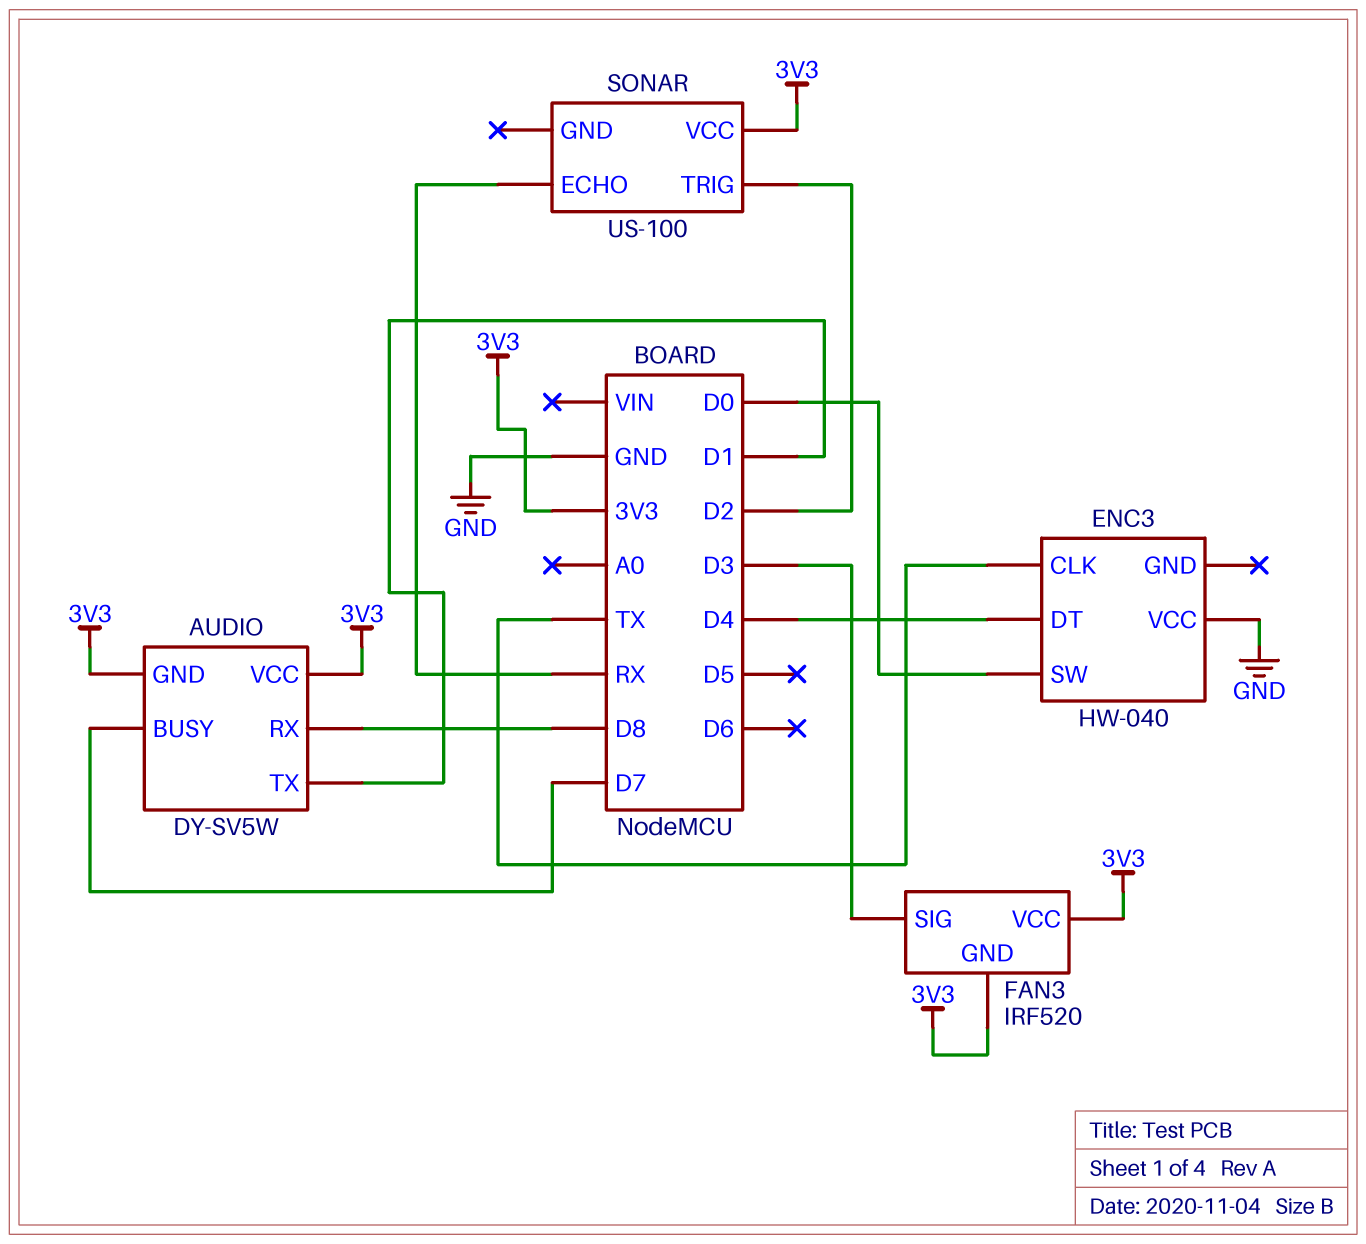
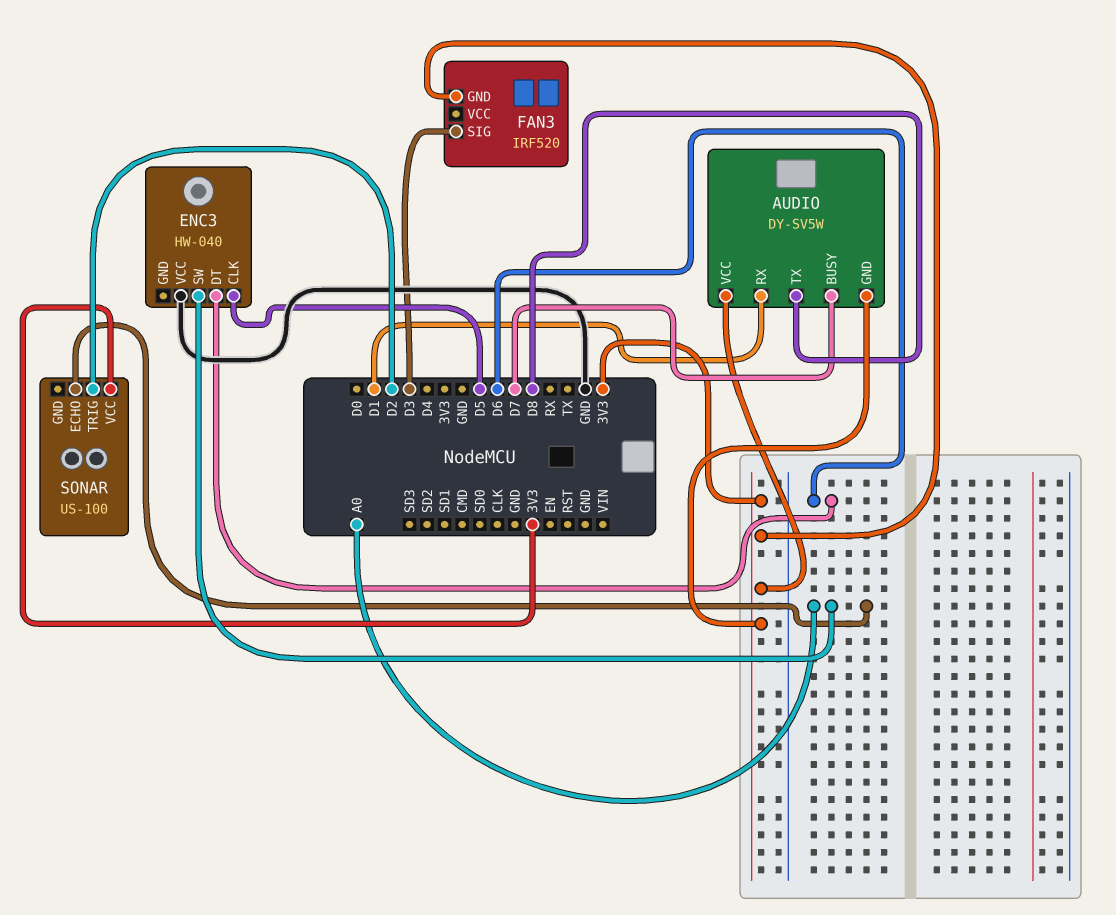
AUDIO pin RX: D8 -> D1
AUDIO pin TX: D1 -> D8
ENC3 pin CLK: TX -> D5
ENC3 pin DT: D4 -> D6
ENC3 pin SW: D0 -> A0
FAN3 pin VCC: 3V3 -> none
SONAR pin ECHO: RX -> A0

